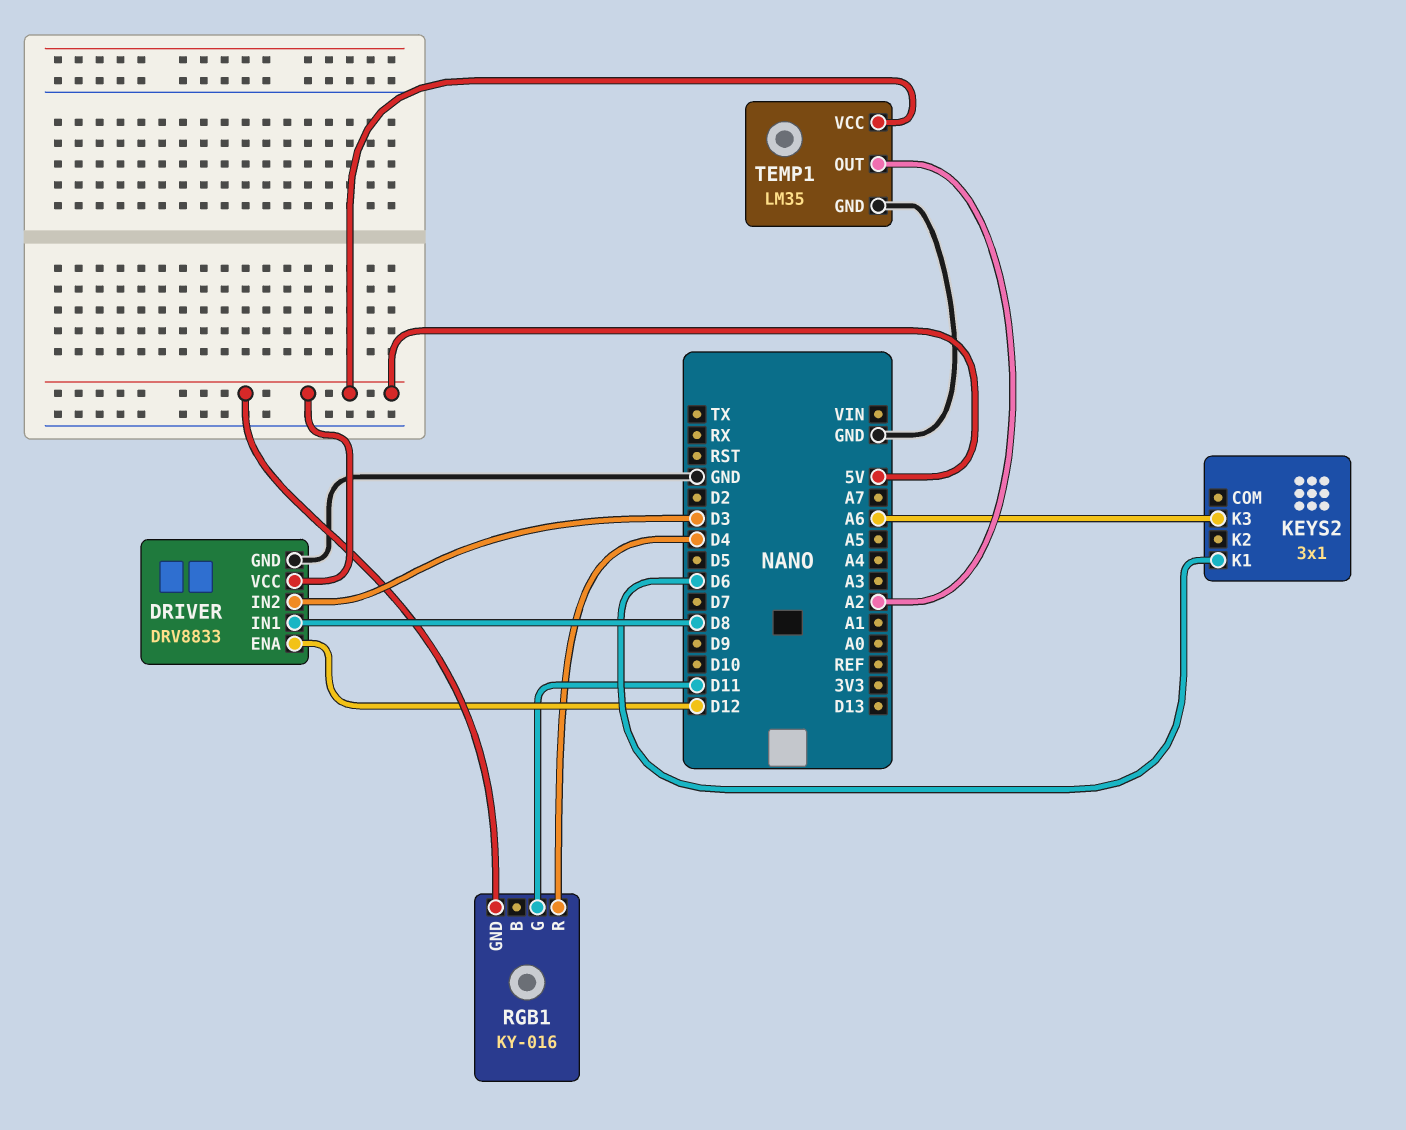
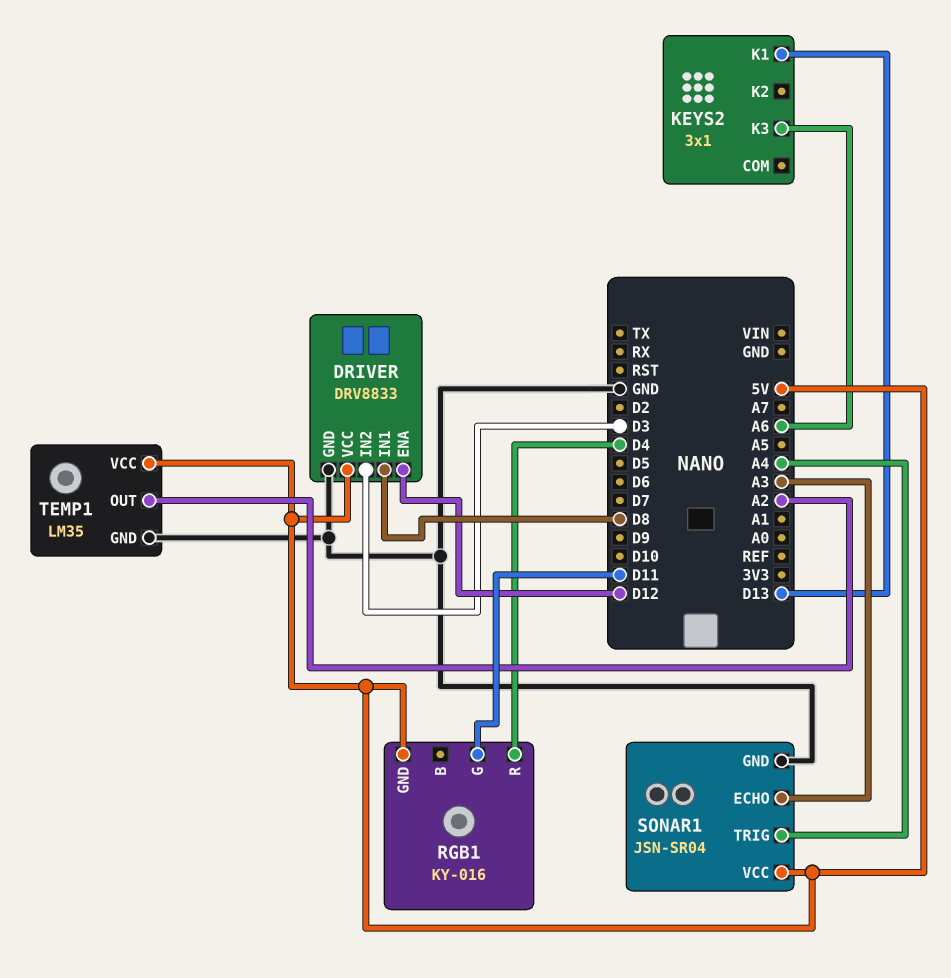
KEYS2 pin K1: D6 -> D13
SONAR1: none -> JSN-SR04
SONAR1 pin ECHO: none -> A3
SONAR1 pin GND: none -> GND
SONAR1 pin TRIG: none -> A4
SONAR1 pin VCC: none -> 5V

